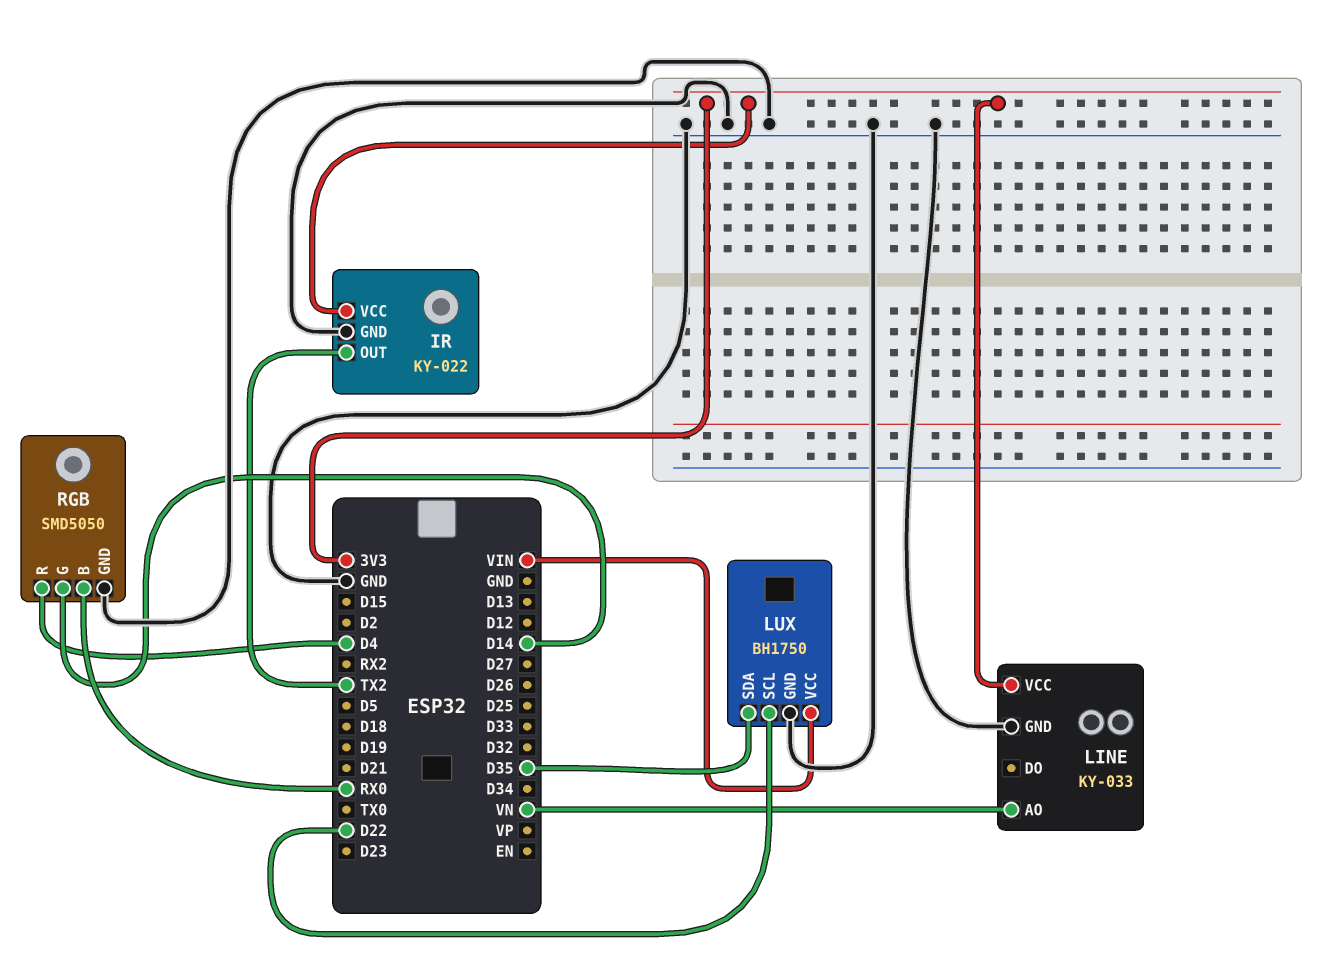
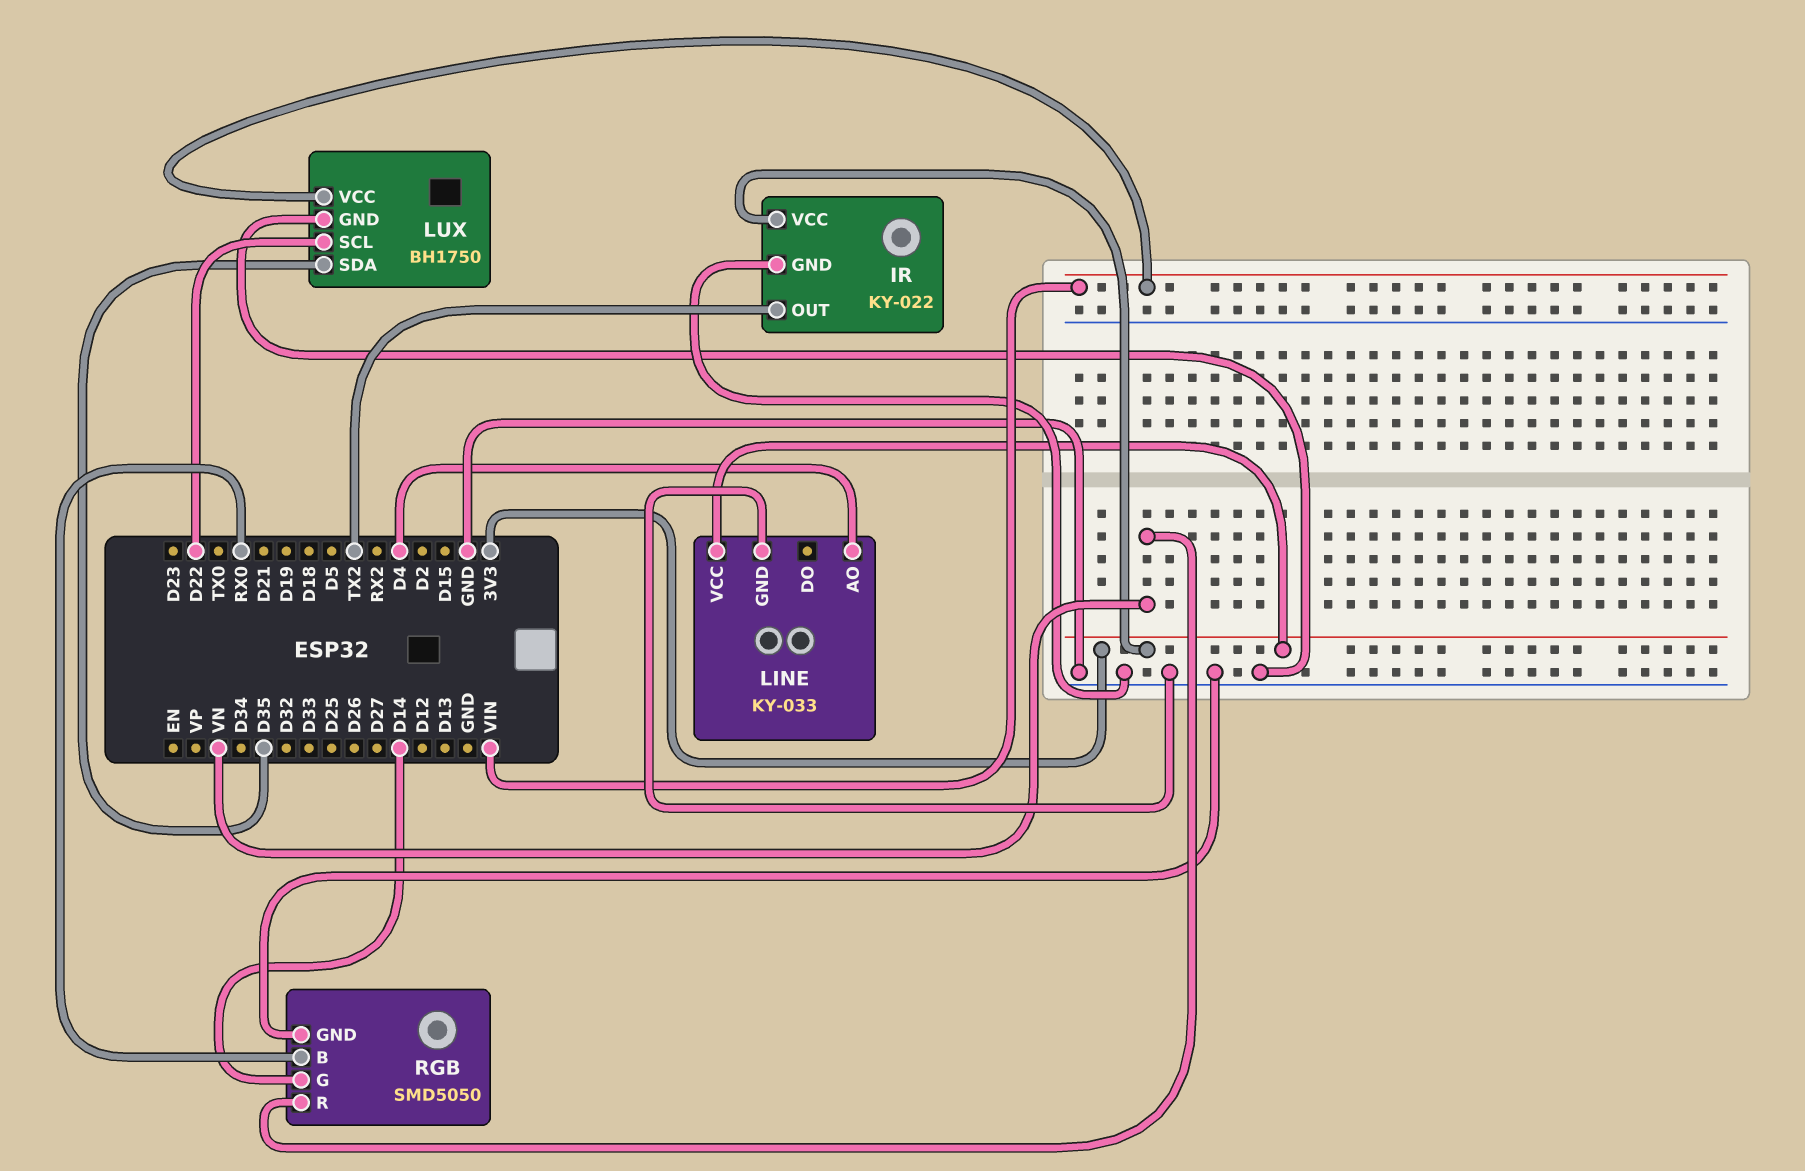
LINE pin AO: VN -> D4
RGB pin R: D4 -> VN

